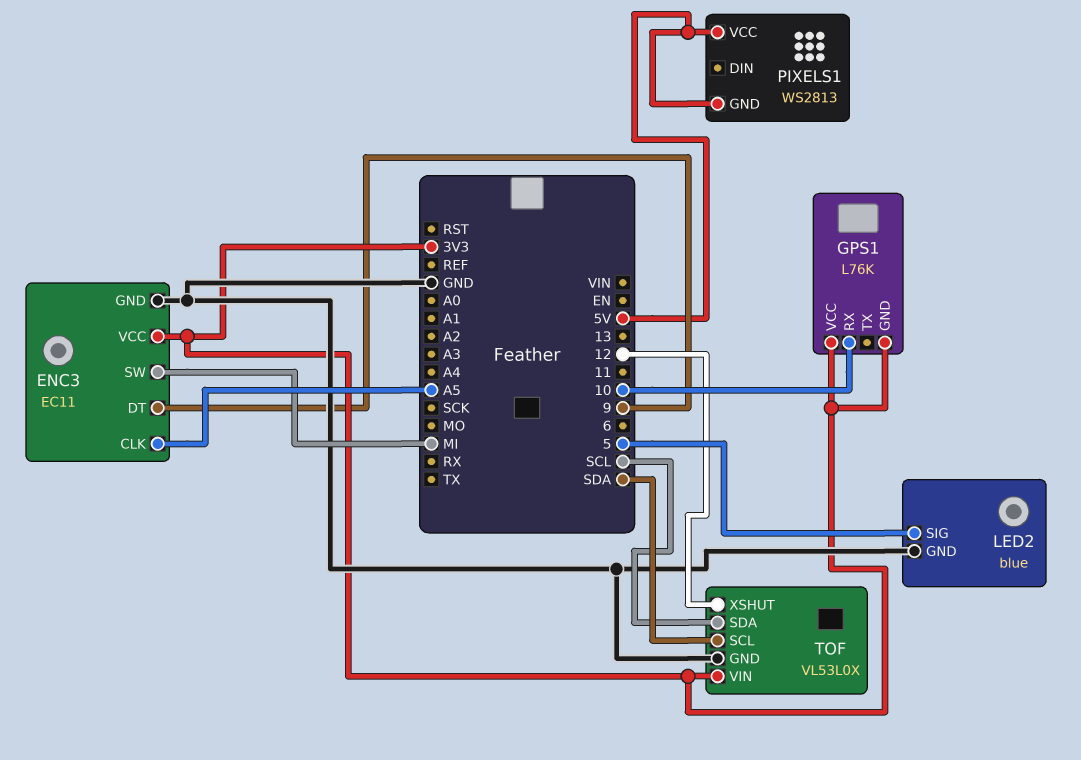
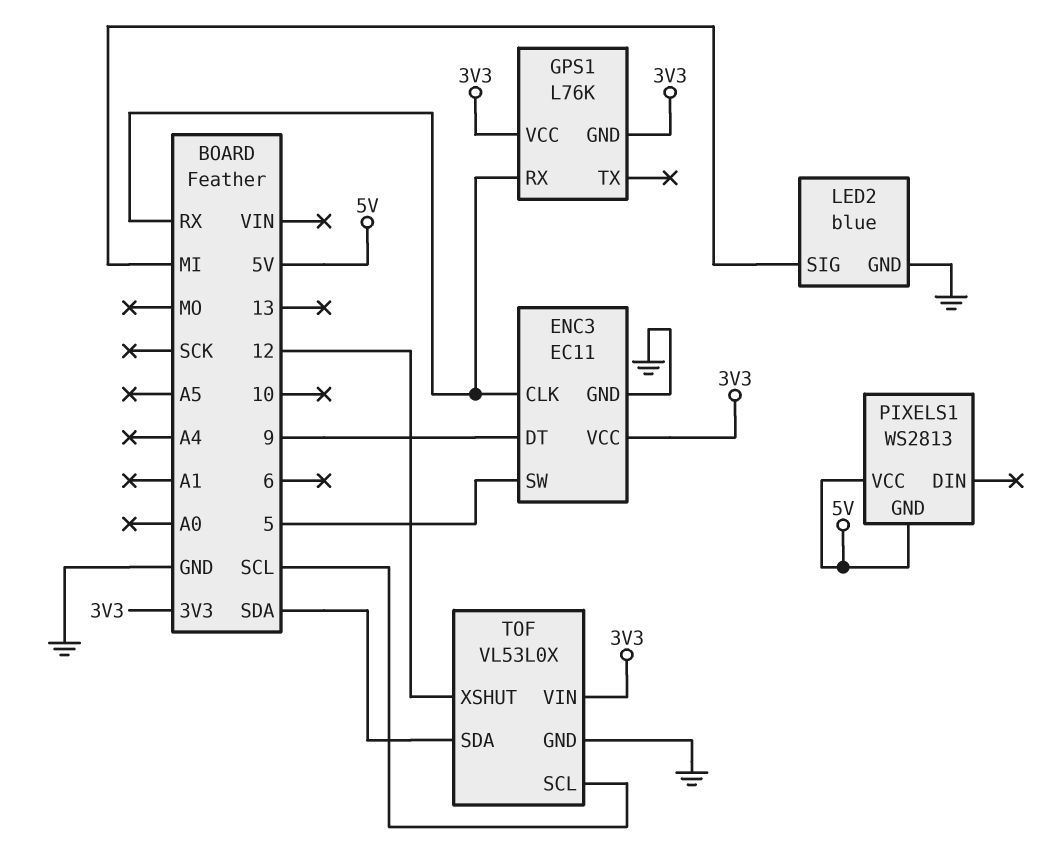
ENC3 pin CLK: A5 -> RX
ENC3 pin SW: MI -> 5
GPS1 pin RX: 10 -> RX
LED2 pin SIG: 5 -> MI
TOF pin SCL: SDA -> SCL
TOF pin SDA: SCL -> SDA

